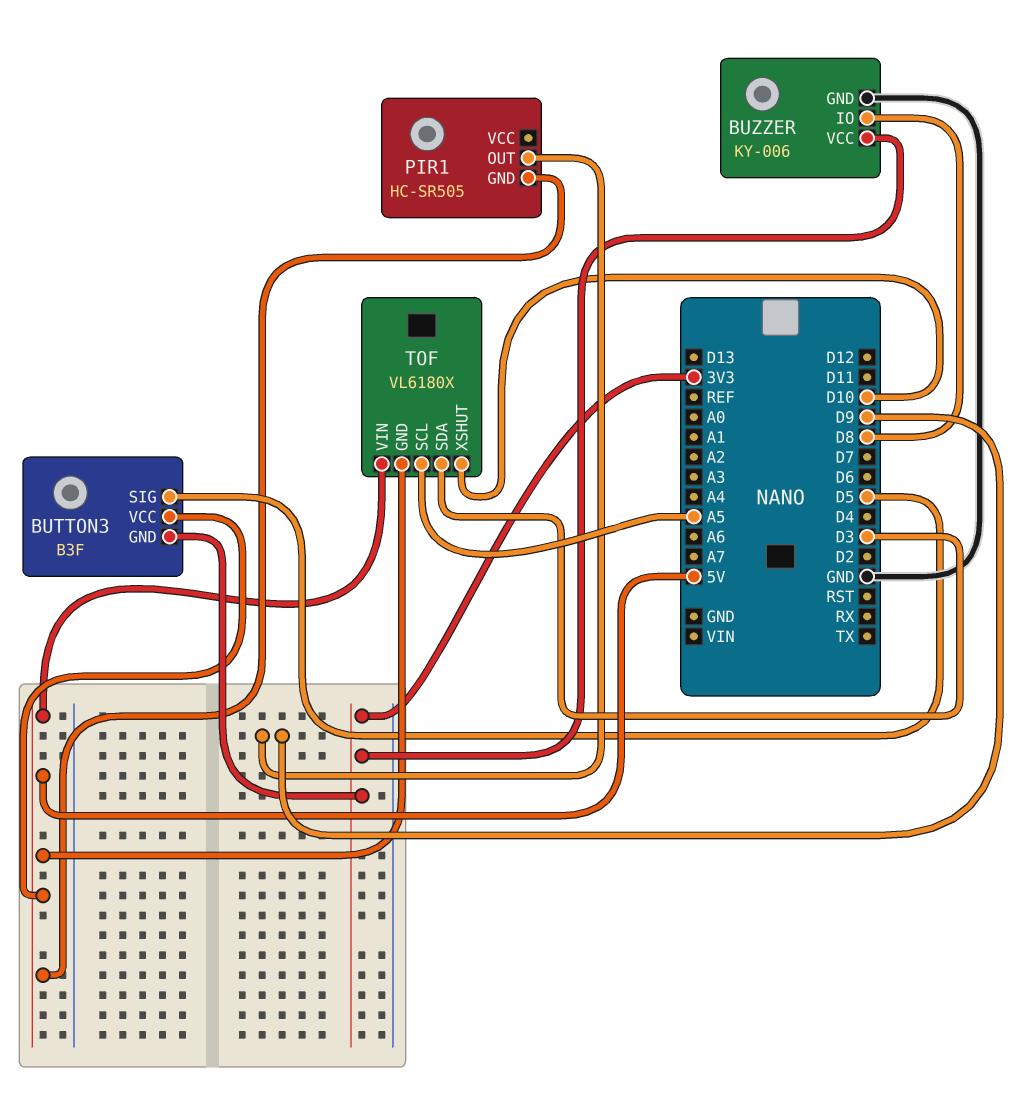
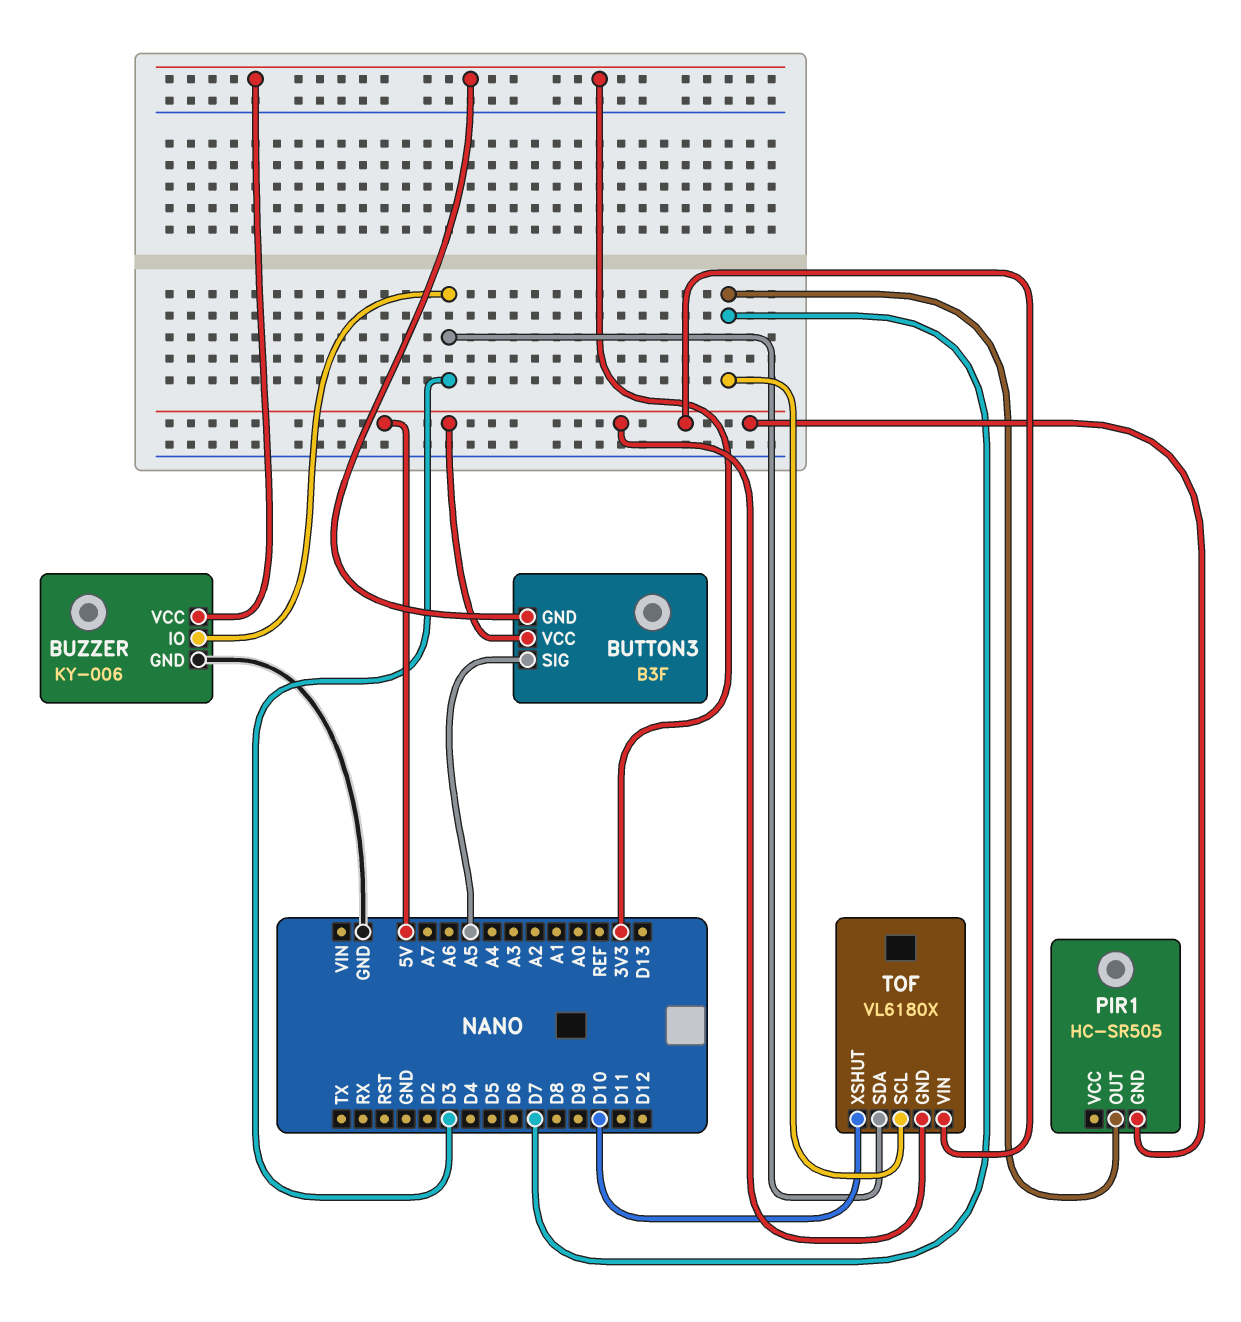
BUTTON3 pin SIG: D5 -> A5
BUZZER pin IO: D8 -> D3
PIR1 pin OUT: D9 -> D7
TOF pin SCL: A5 -> D7

